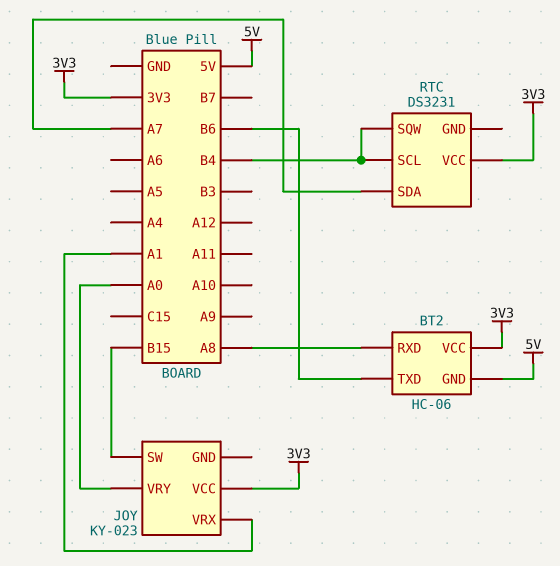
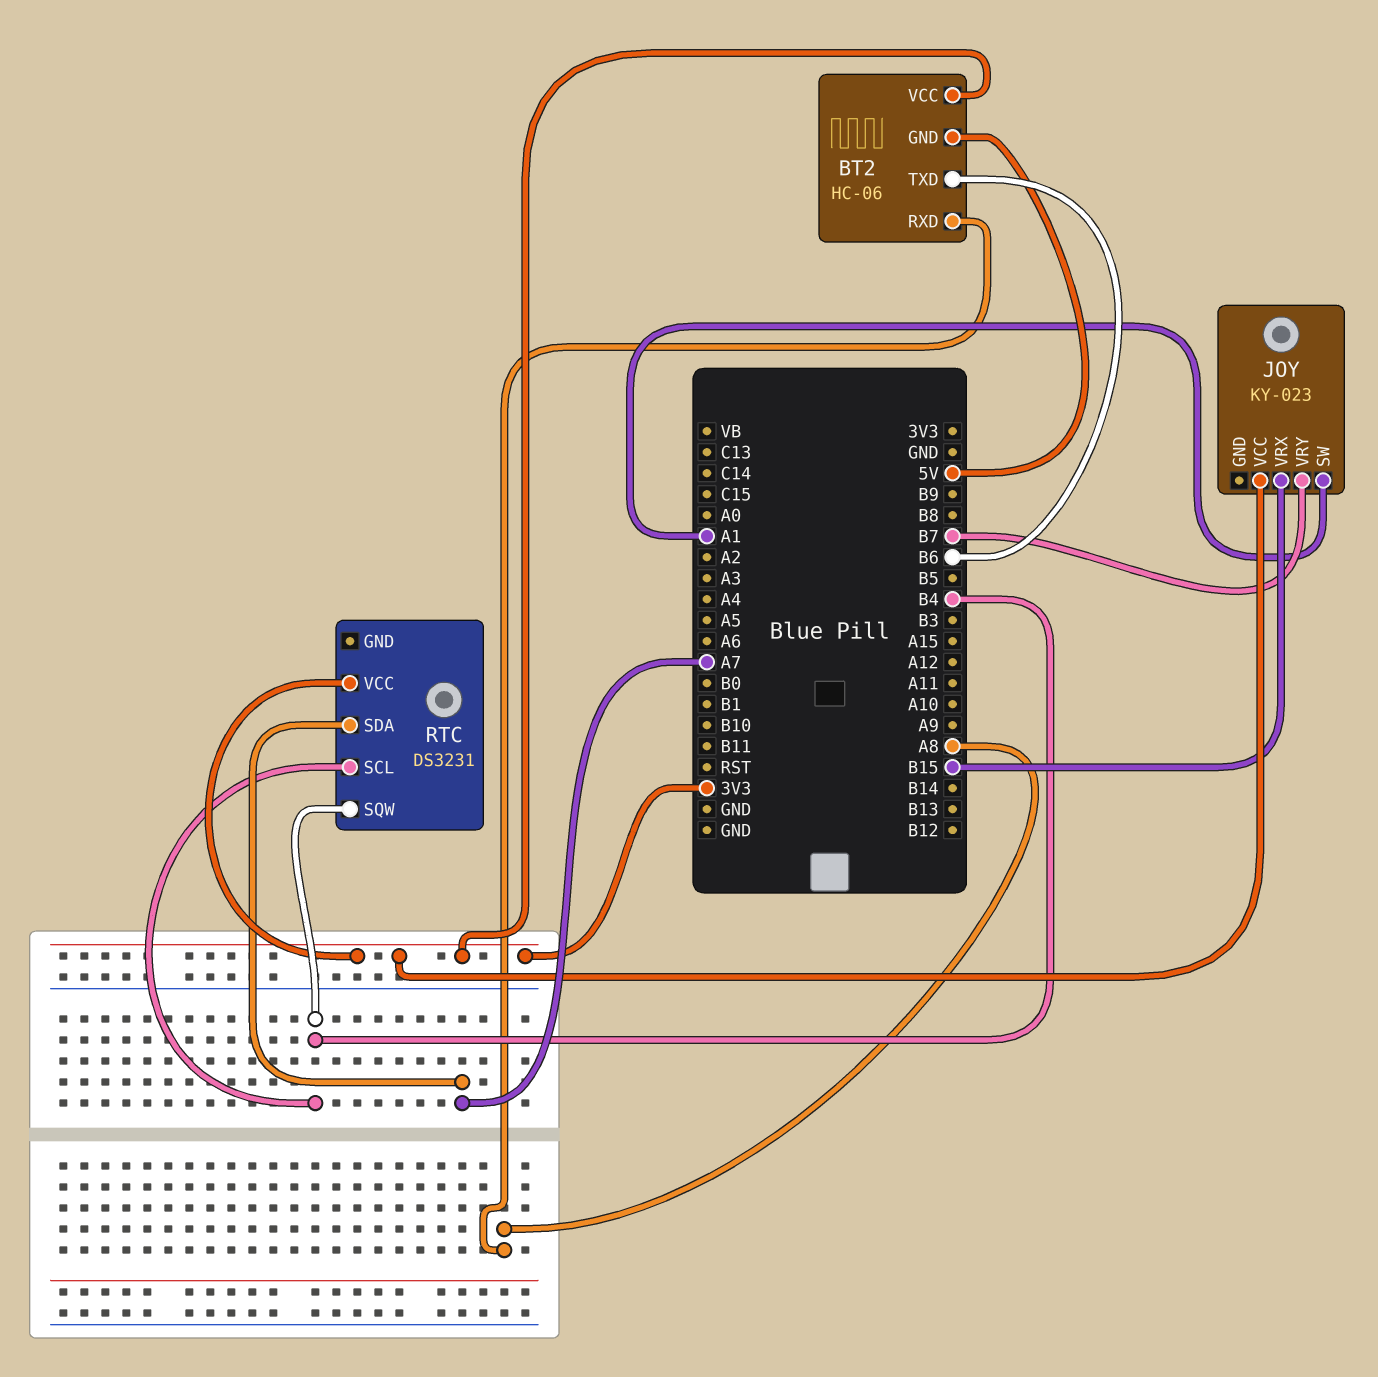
JOY pin SW: B15 -> A1
JOY pin VRX: A1 -> B15
JOY pin VRY: A0 -> B7

